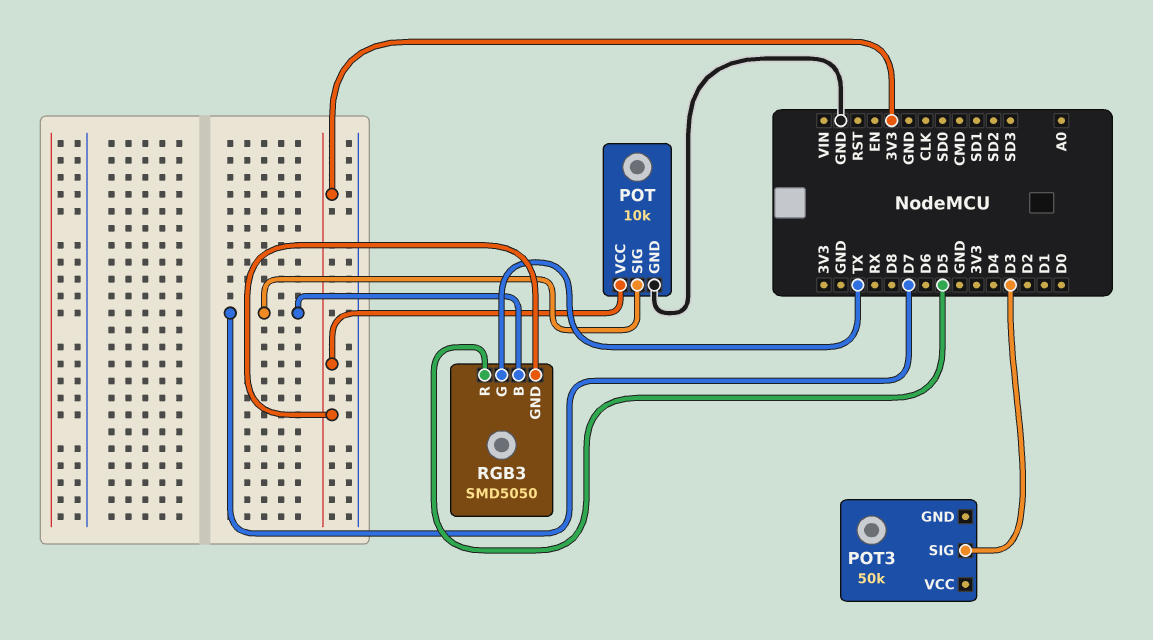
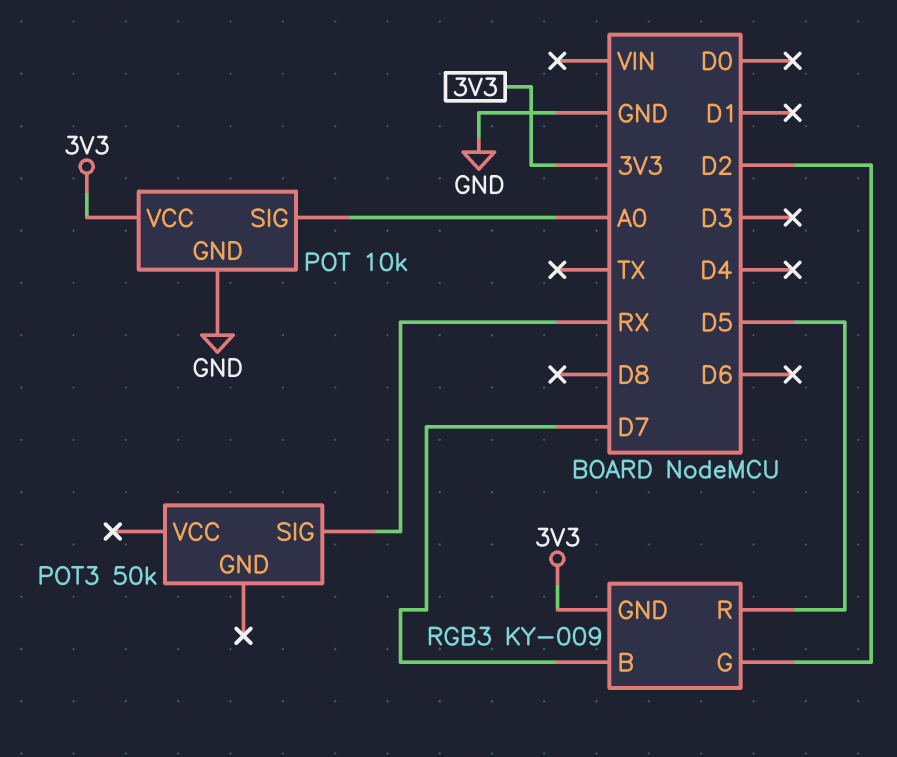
POT pin SIG: D7 -> A0
POT3 pin SIG: D3 -> RX
RGB3: SMD5050 -> KY-009
RGB3 pin G: TX -> D2

